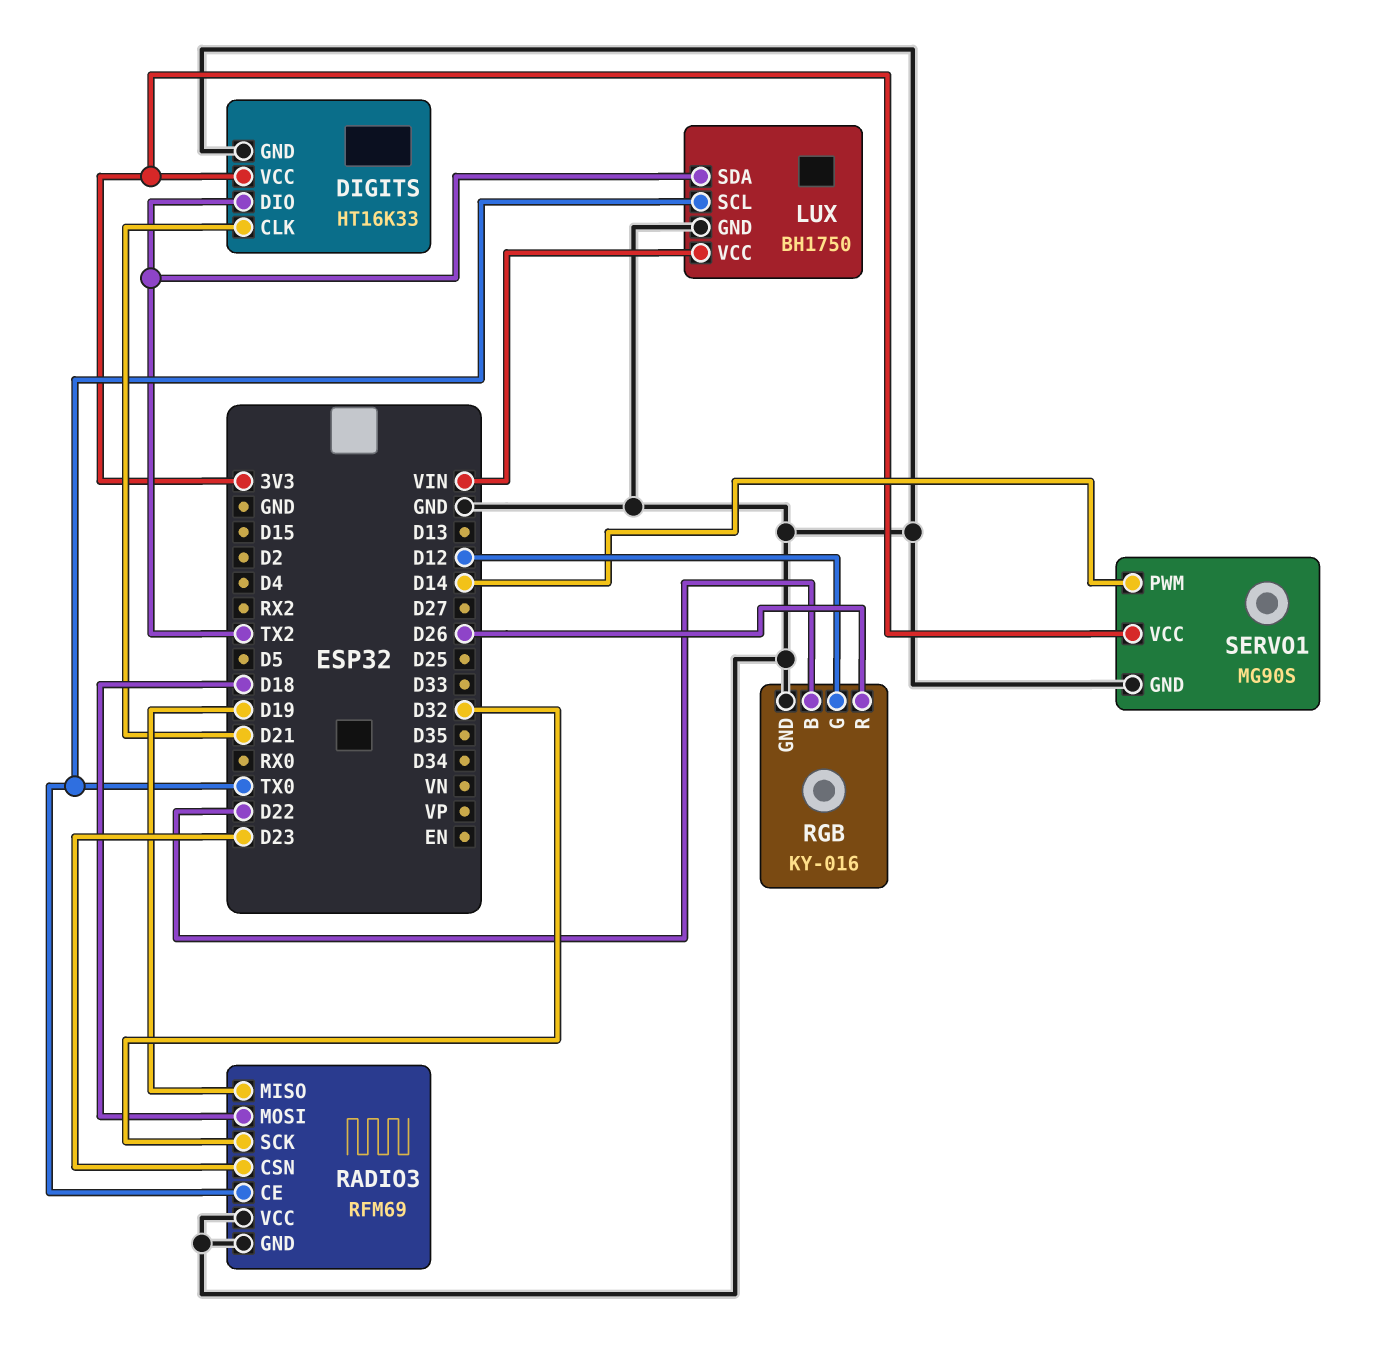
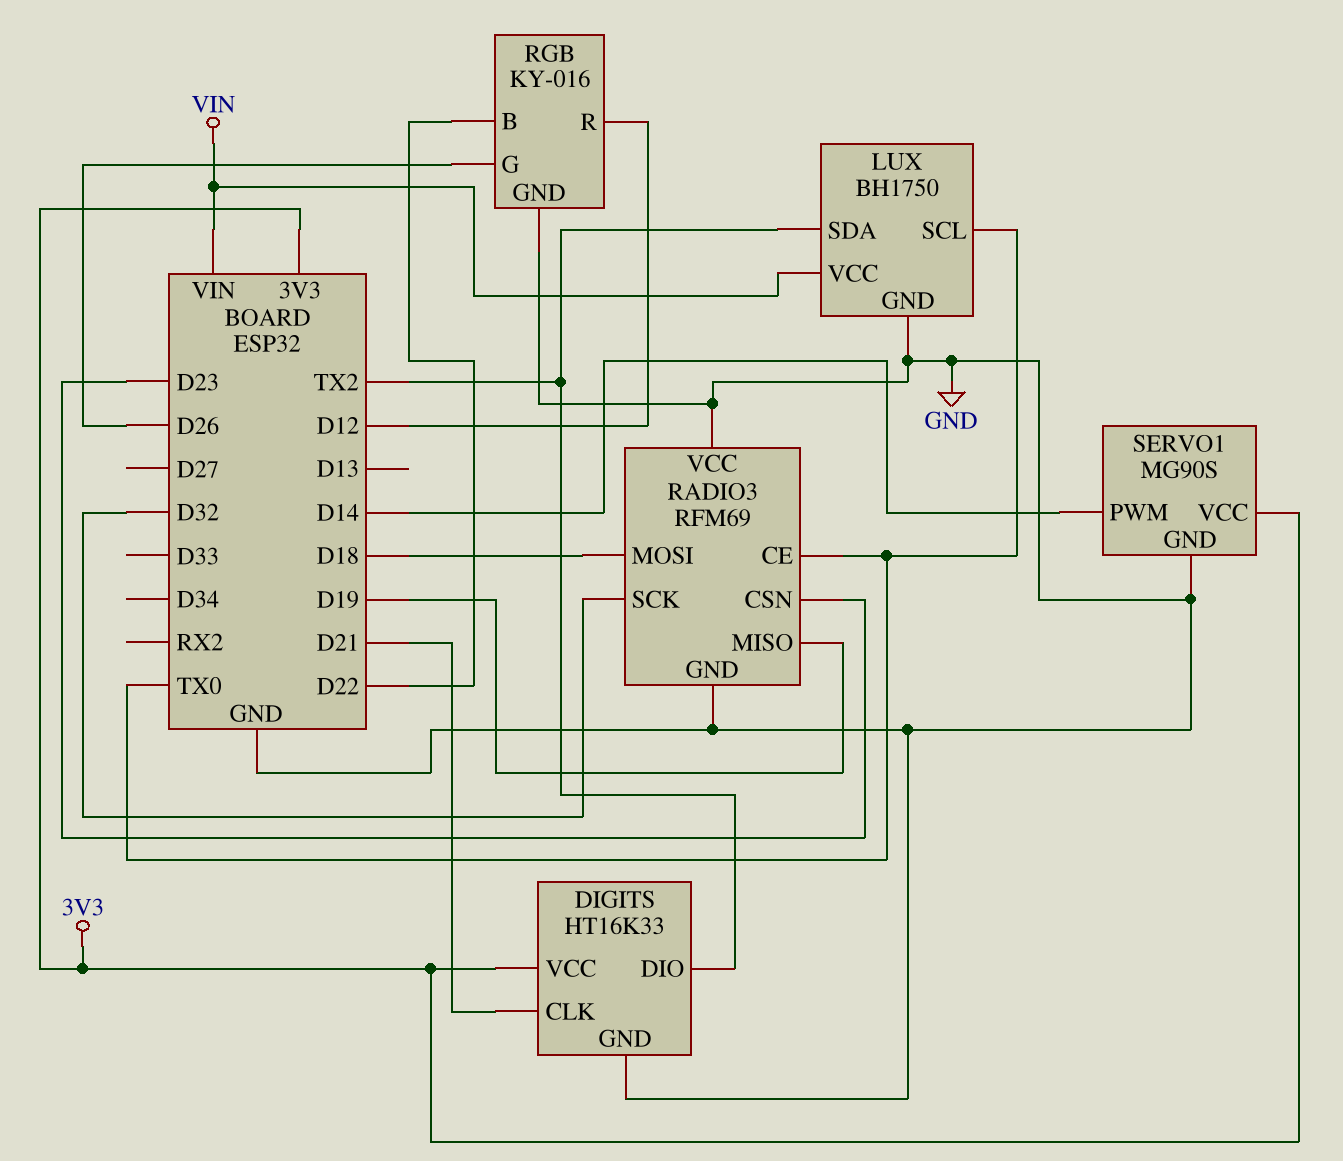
RGB pin G: D12 -> D26
RGB pin R: D26 -> D12

